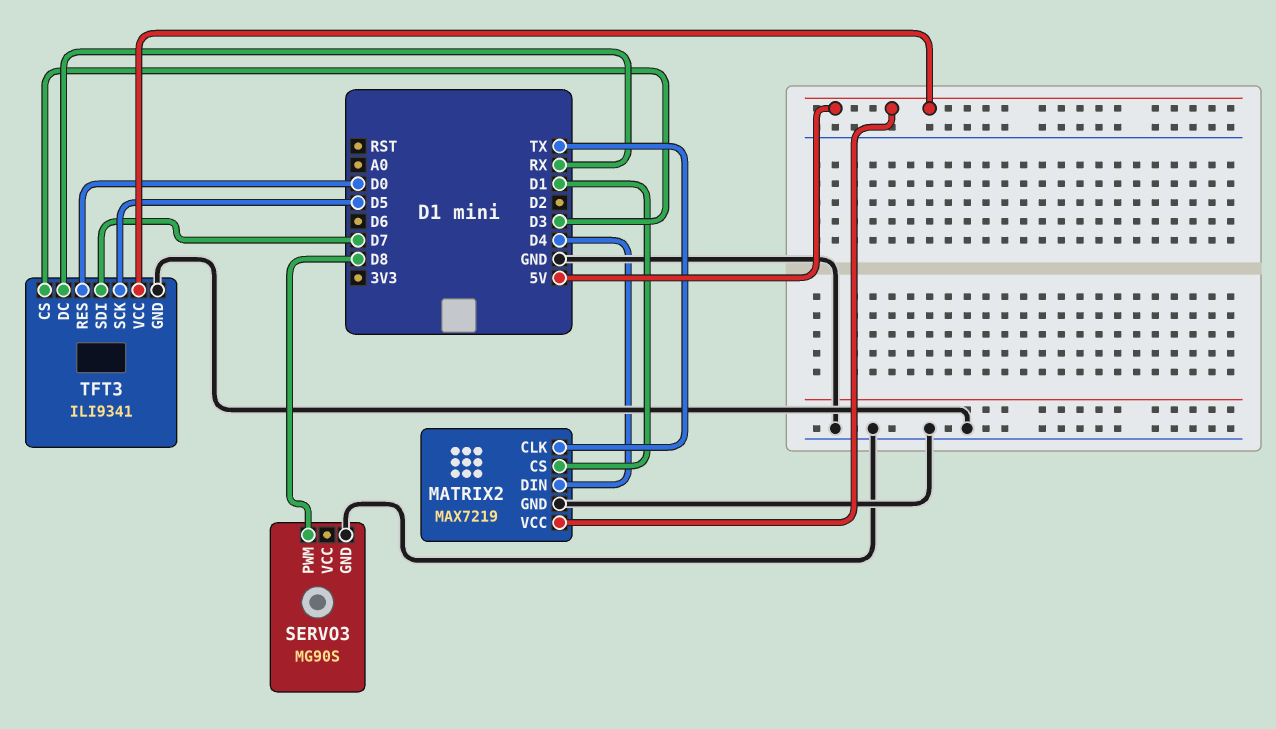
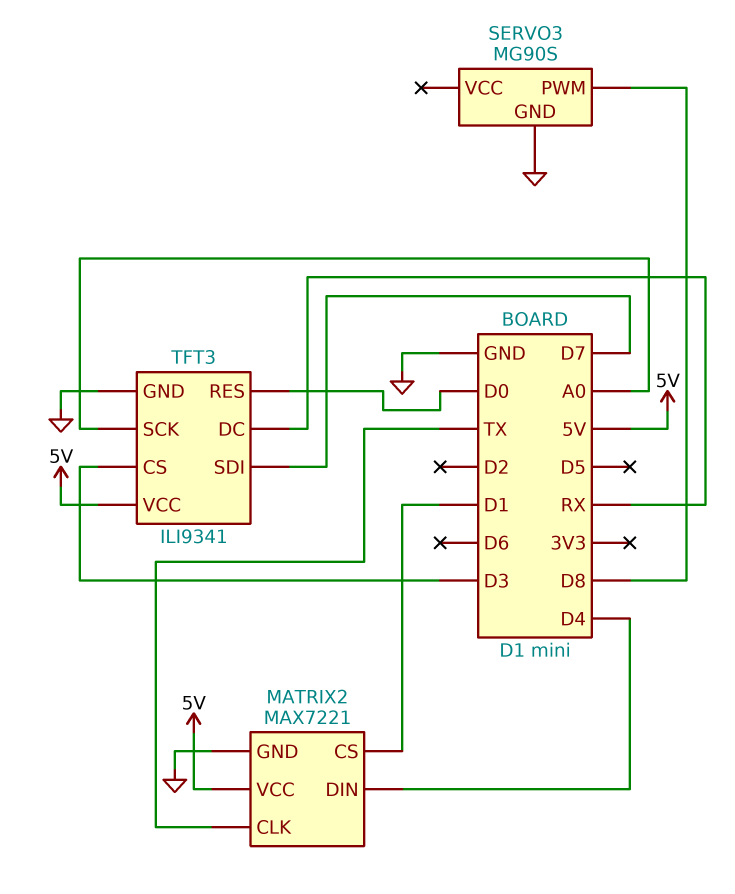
MATRIX2: MAX7219 -> MAX7221
TFT3 pin SCK: D5 -> A0

